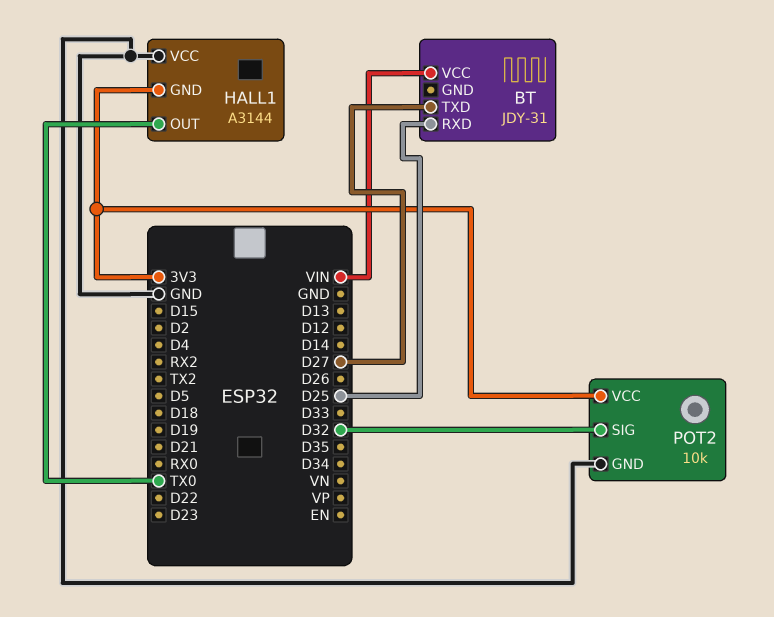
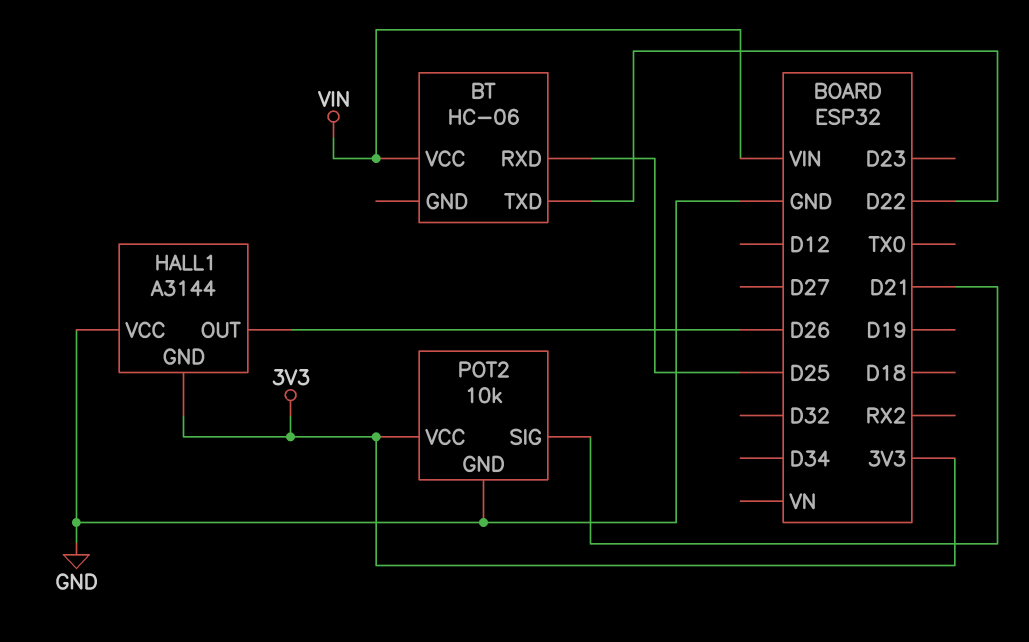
BT: JDY-31 -> HC-06
BT pin TXD: D27 -> D22
HALL1 pin OUT: TX0 -> D26
POT2 pin SIG: D32 -> D21

